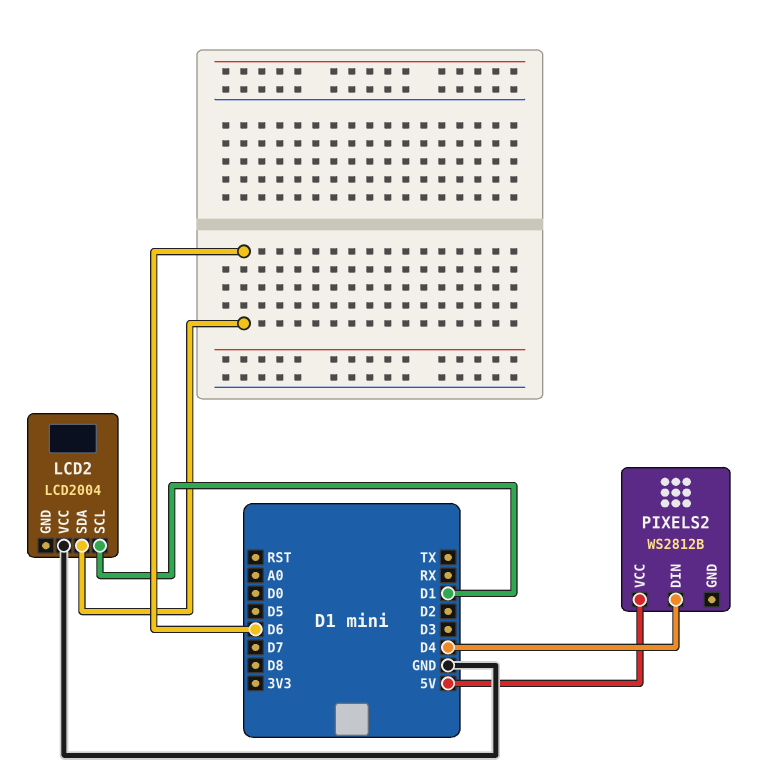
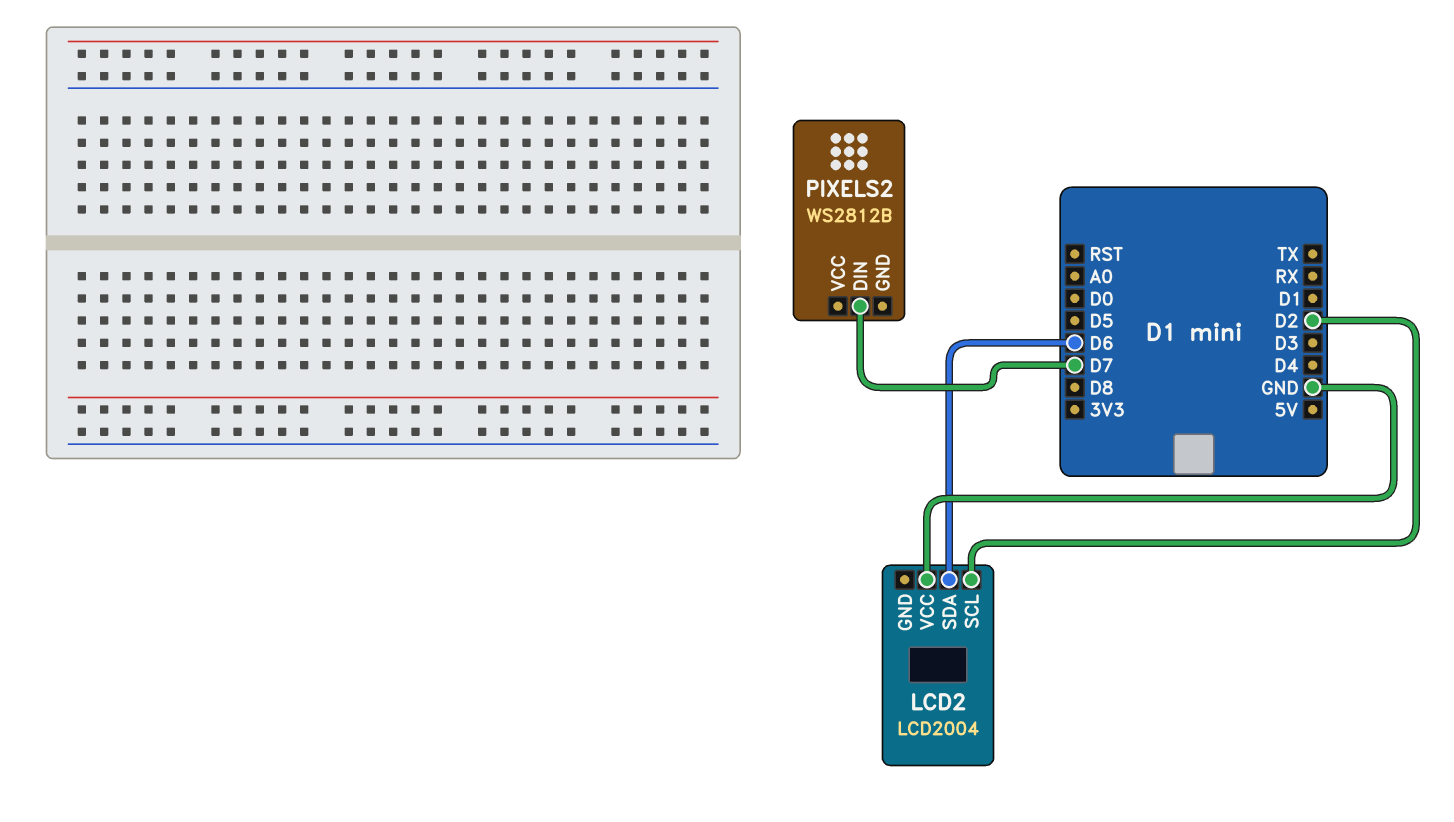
LCD2 pin SCL: D1 -> D2
PIXELS2 pin DIN: D4 -> D7
PIXELS2 pin VCC: 5V -> none

